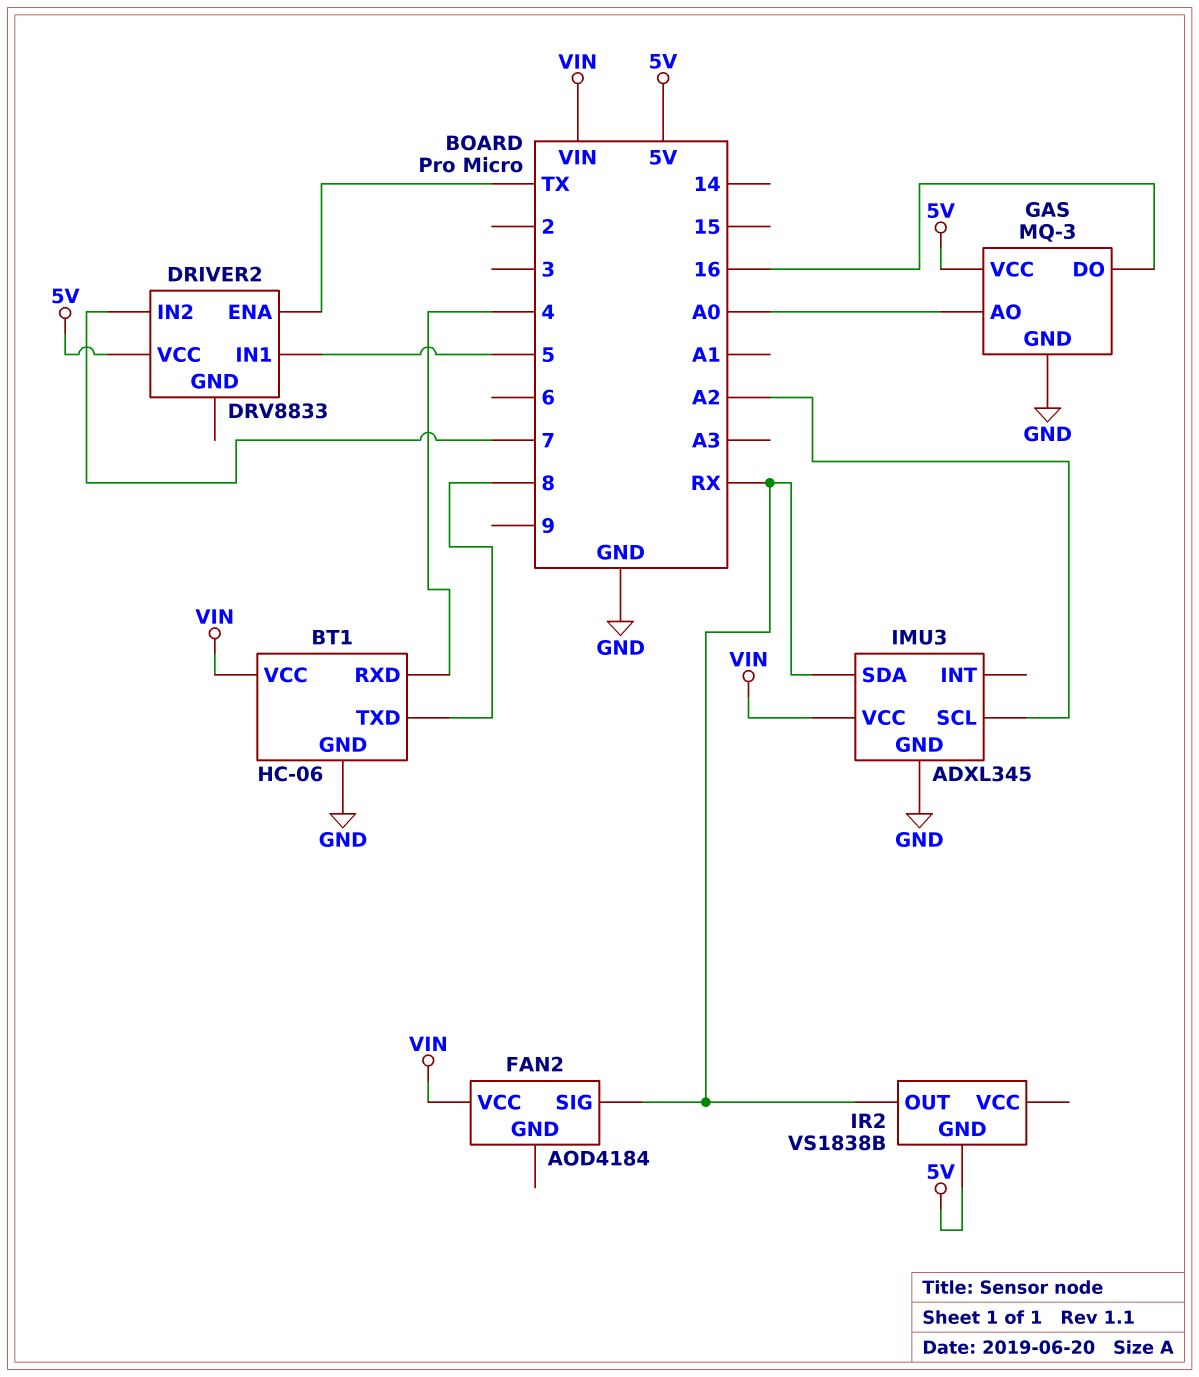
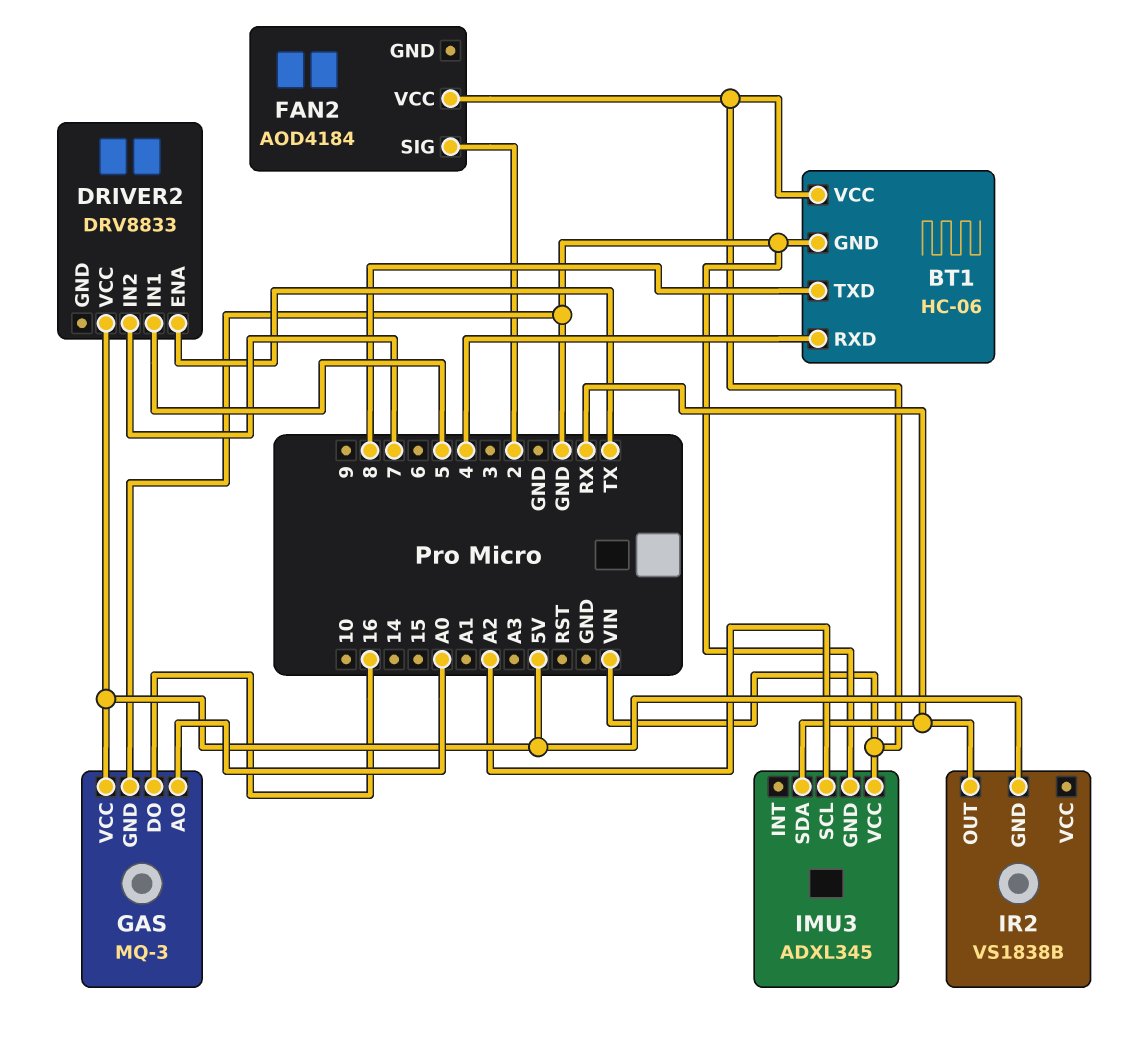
FAN2 pin SIG: RX -> 2

